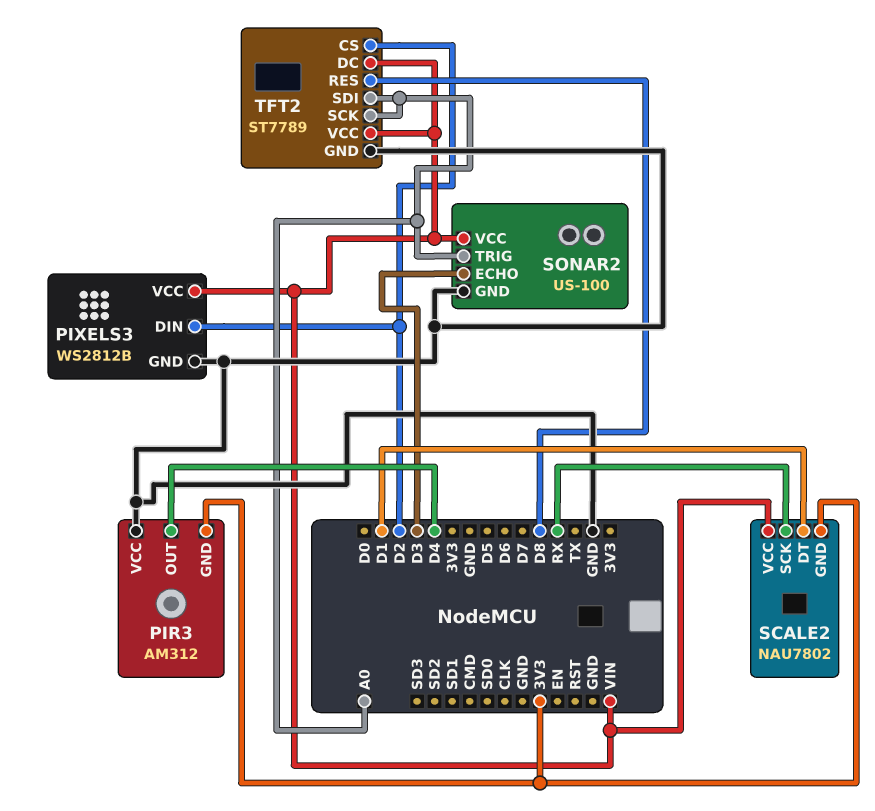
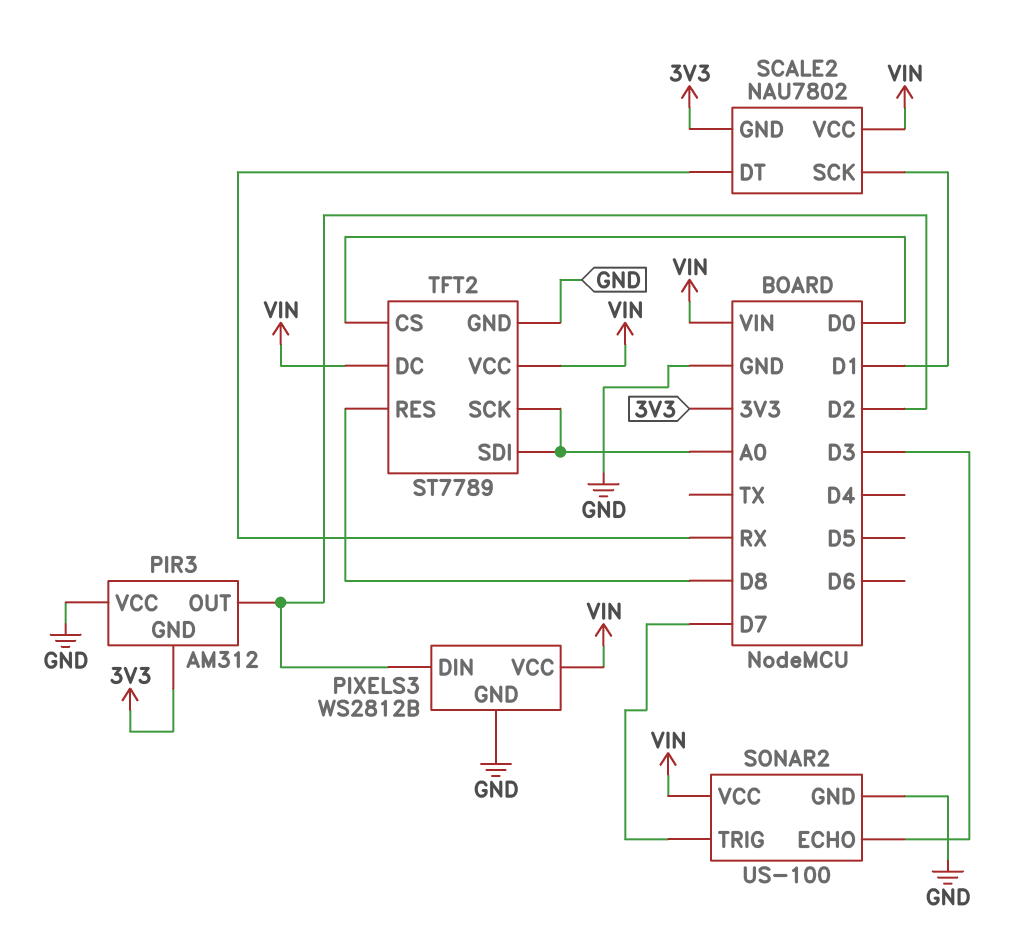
PIR3 pin OUT: D4 -> D2
SCALE2 pin DT: D1 -> RX
SCALE2 pin SCK: RX -> D1
SONAR2 pin TRIG: A0 -> D7
TFT2 pin CS: D2 -> D0

